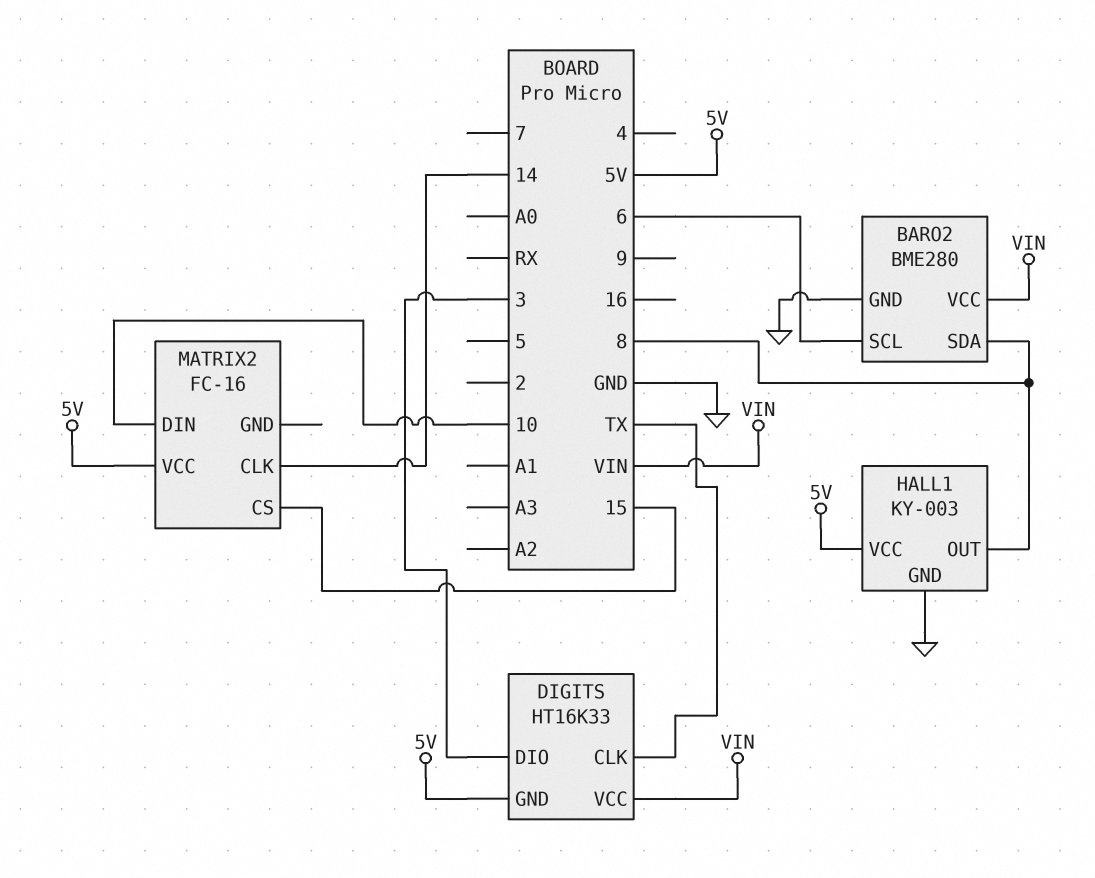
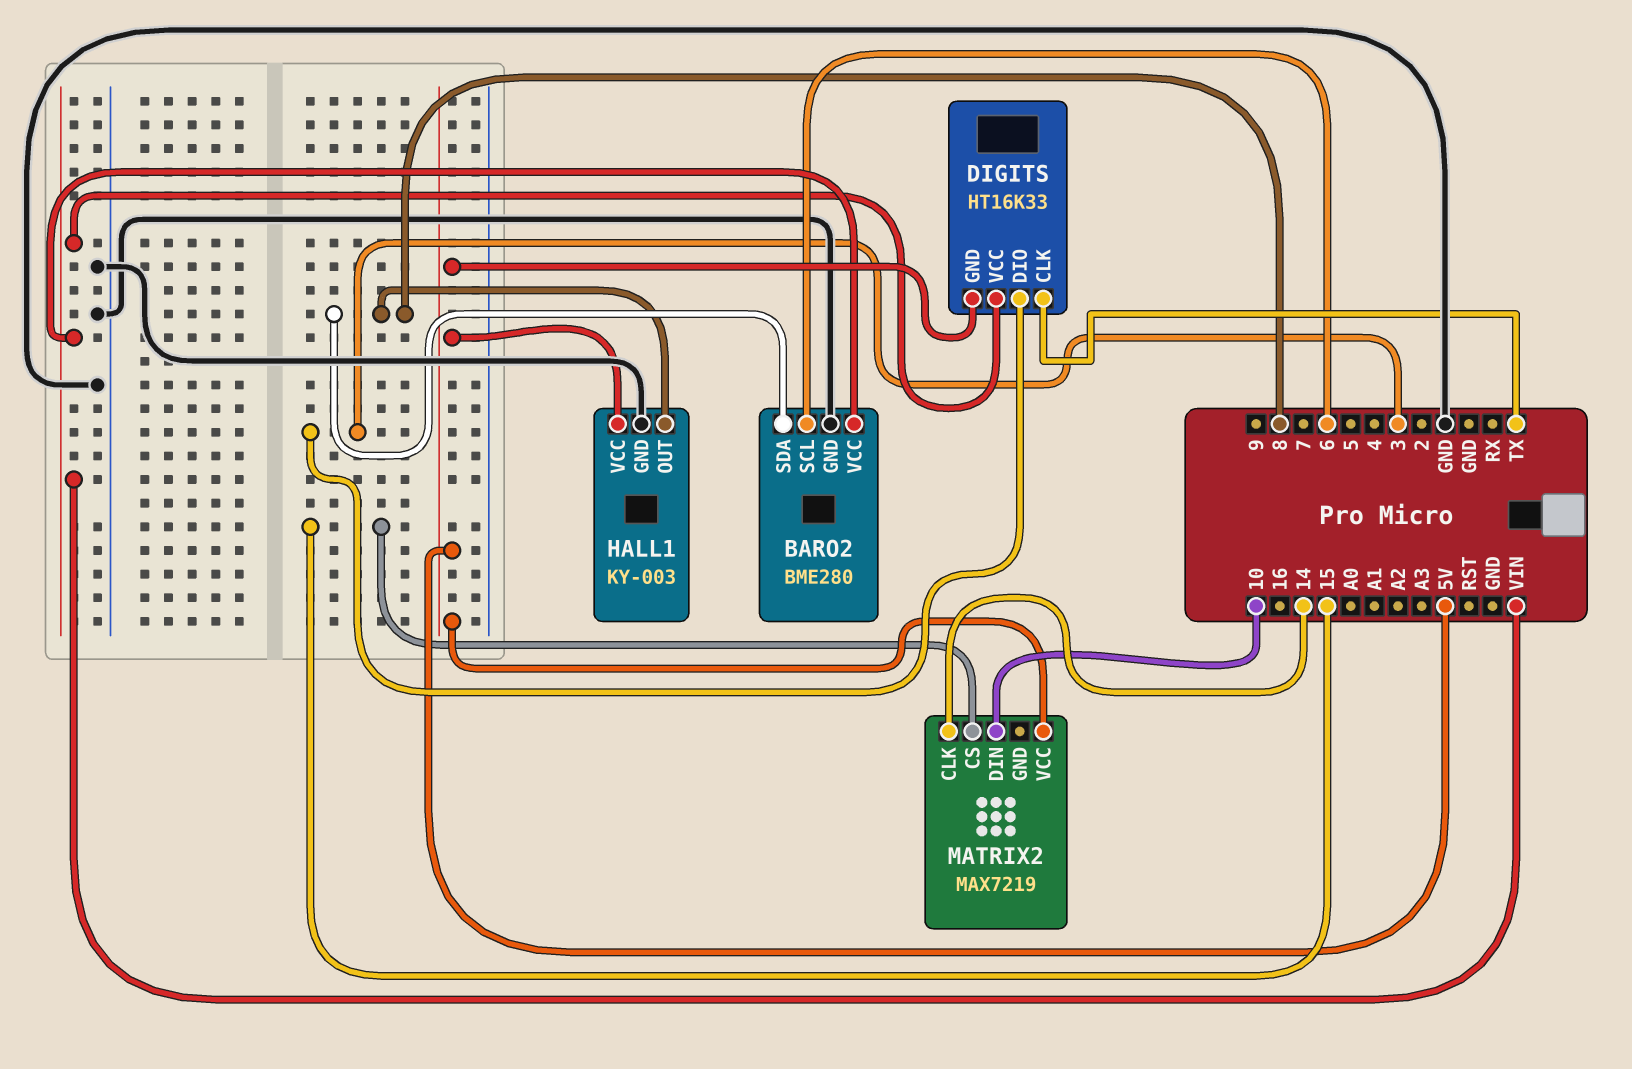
MATRIX2: FC-16 -> MAX7219

